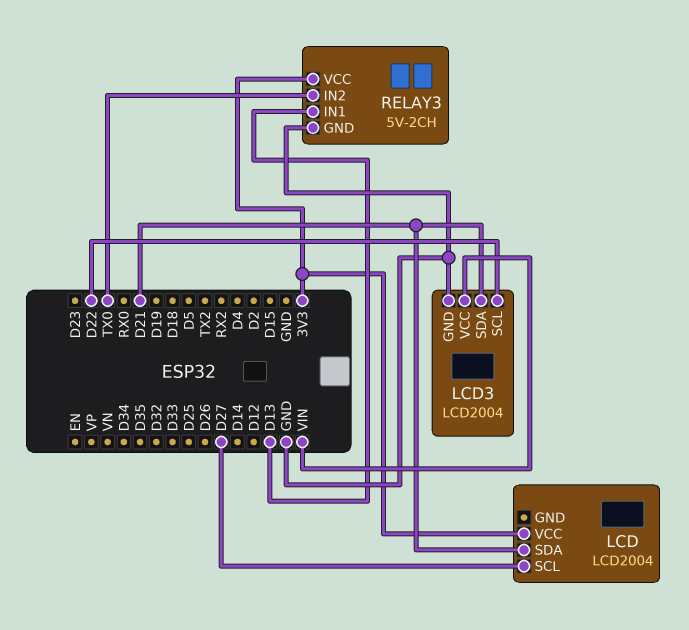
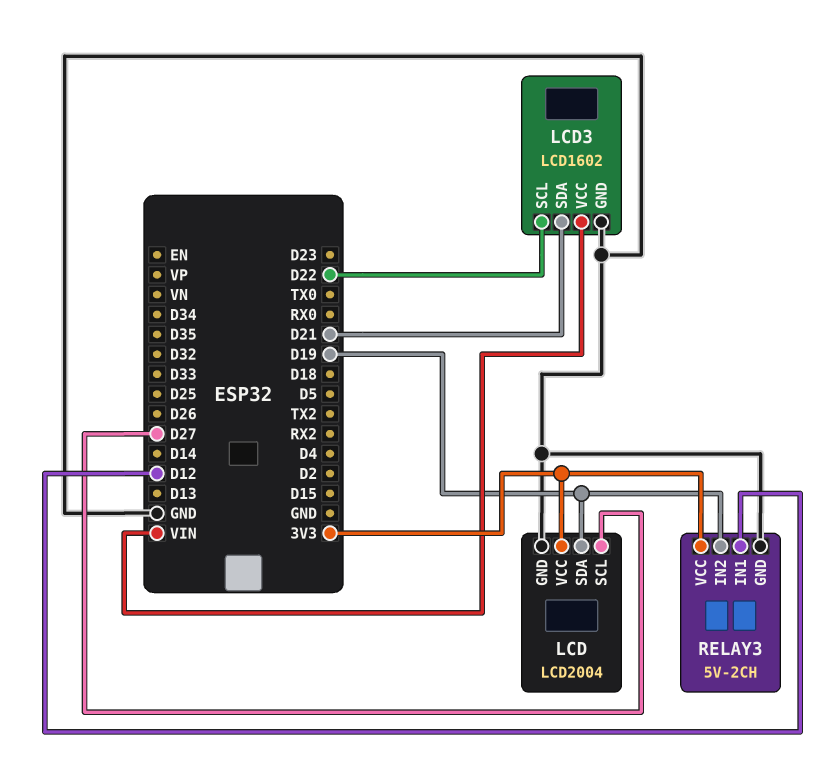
LCD pin GND: none -> GND
LCD pin SDA: D21 -> D19
LCD3: LCD2004 -> LCD1602
RELAY3 pin IN1: D13 -> D12
RELAY3 pin IN2: TX0 -> D19

